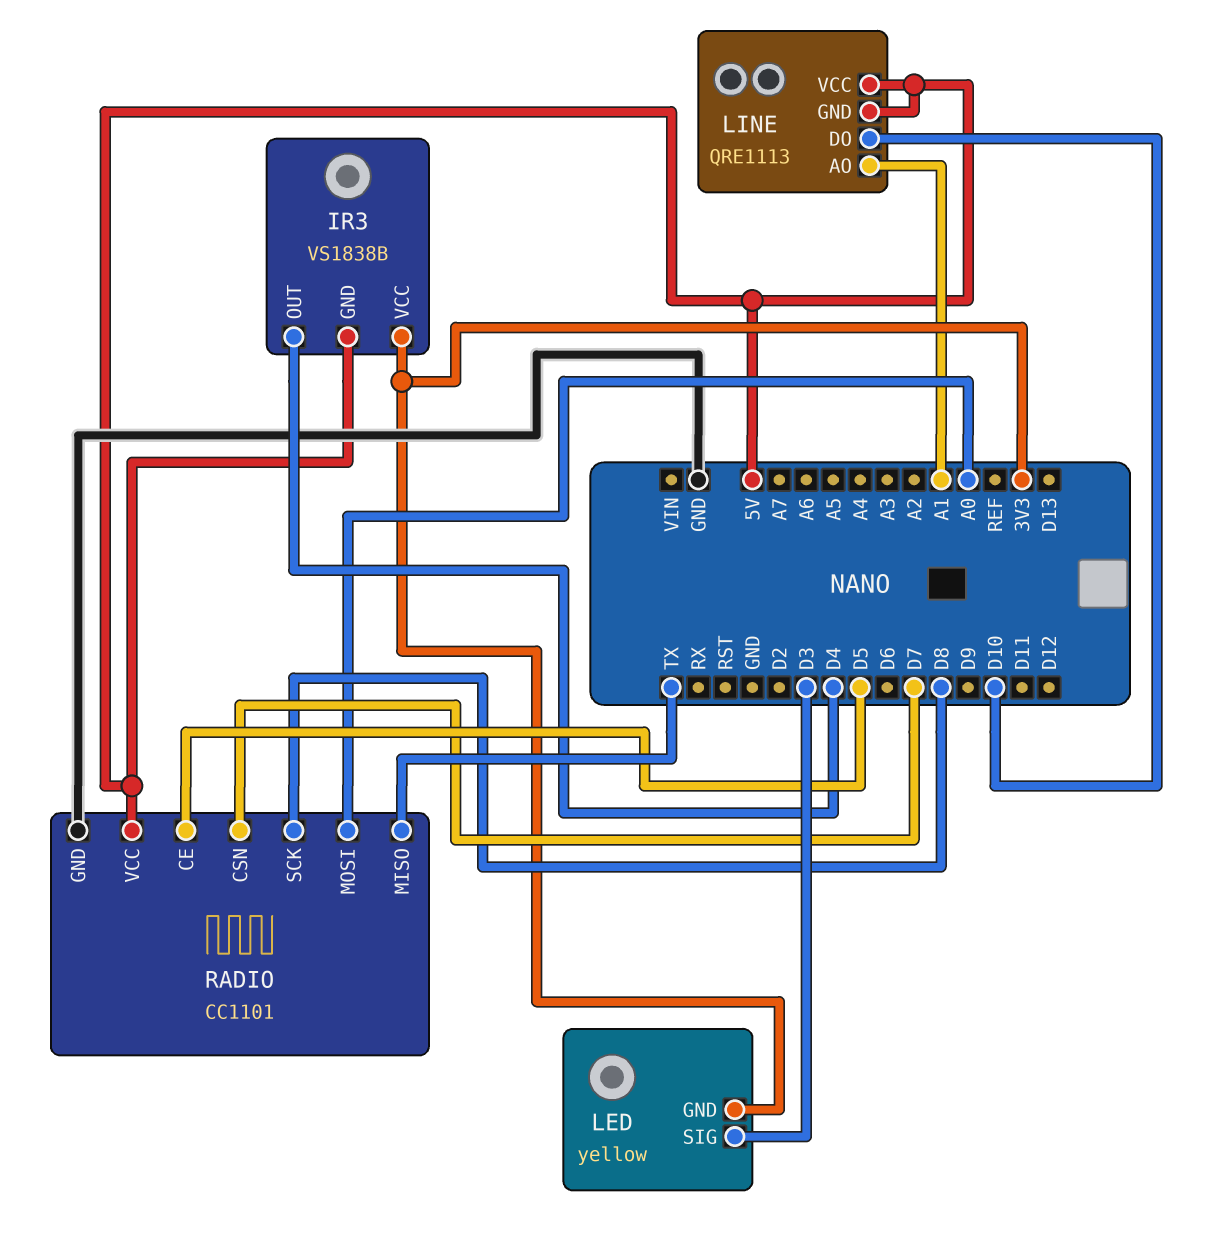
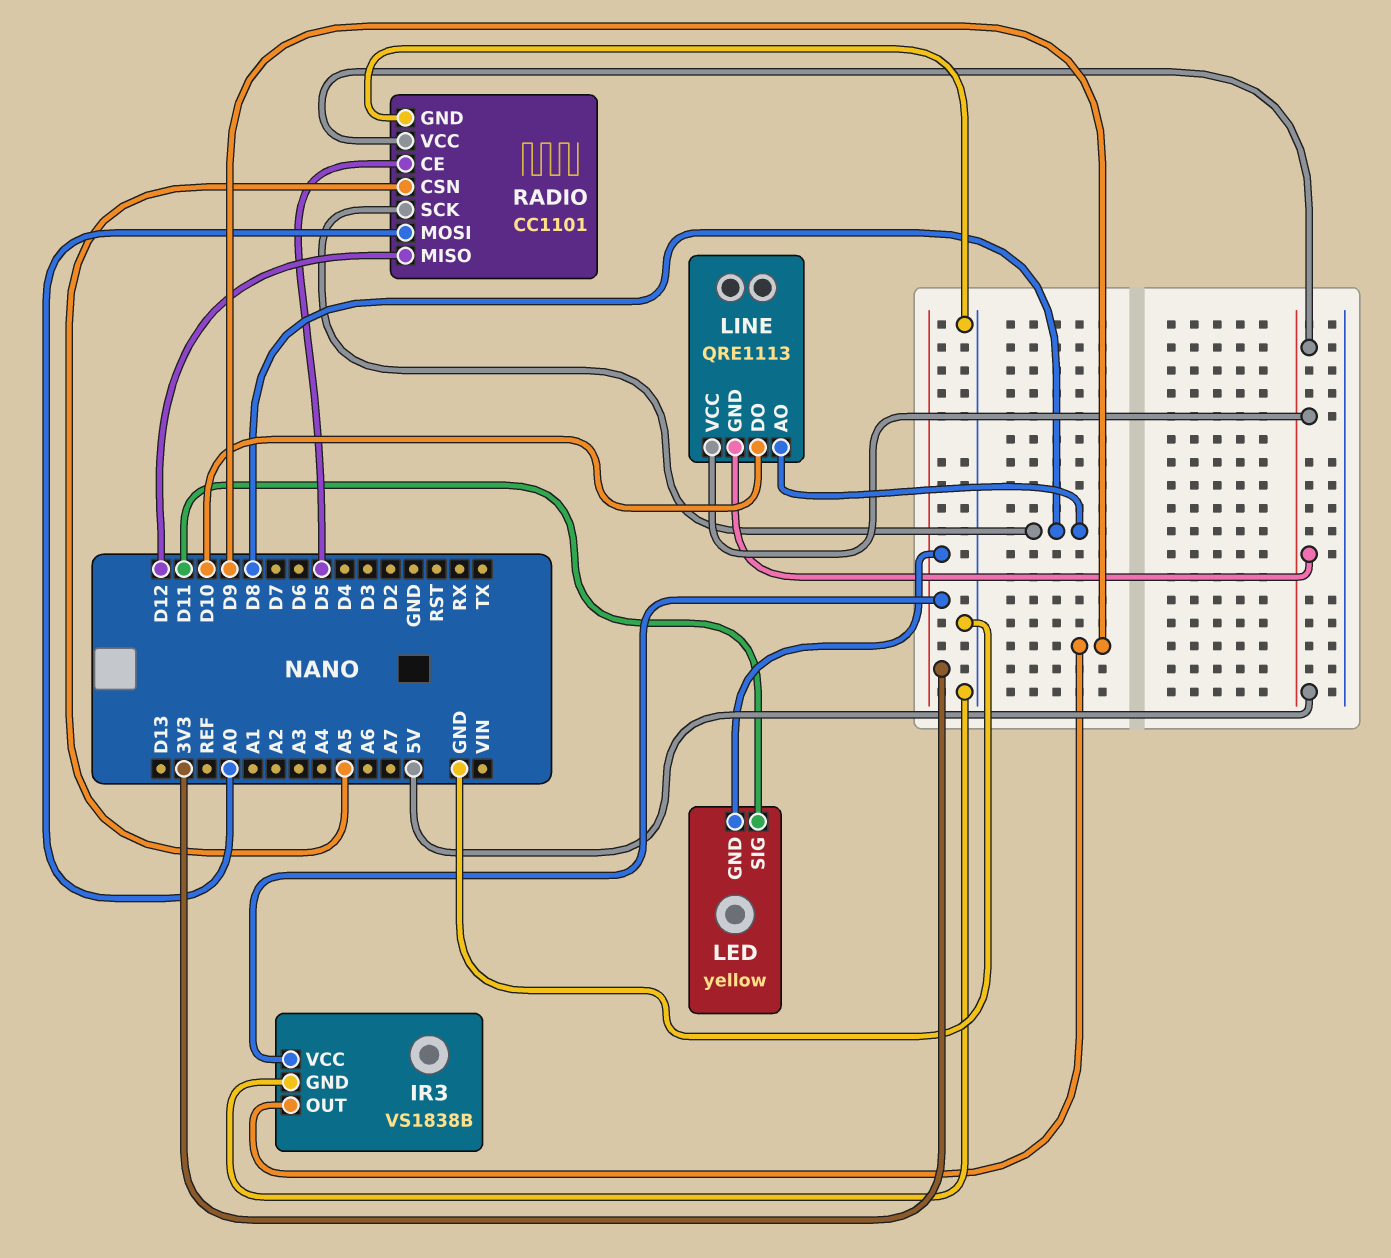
IR3 pin GND: 5V -> GND
IR3 pin OUT: D4 -> D9
LED pin SIG: D3 -> D11
LINE pin AO: A1 -> D8
RADIO pin CSN: D7 -> A5
RADIO pin MISO: TX -> D12

